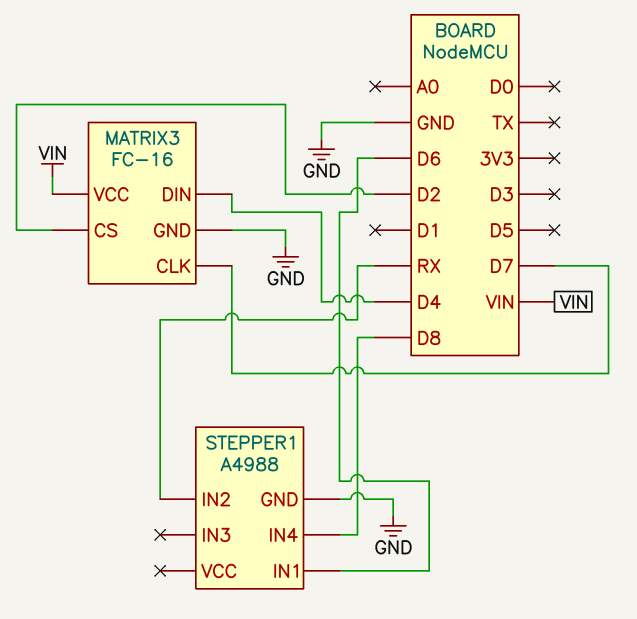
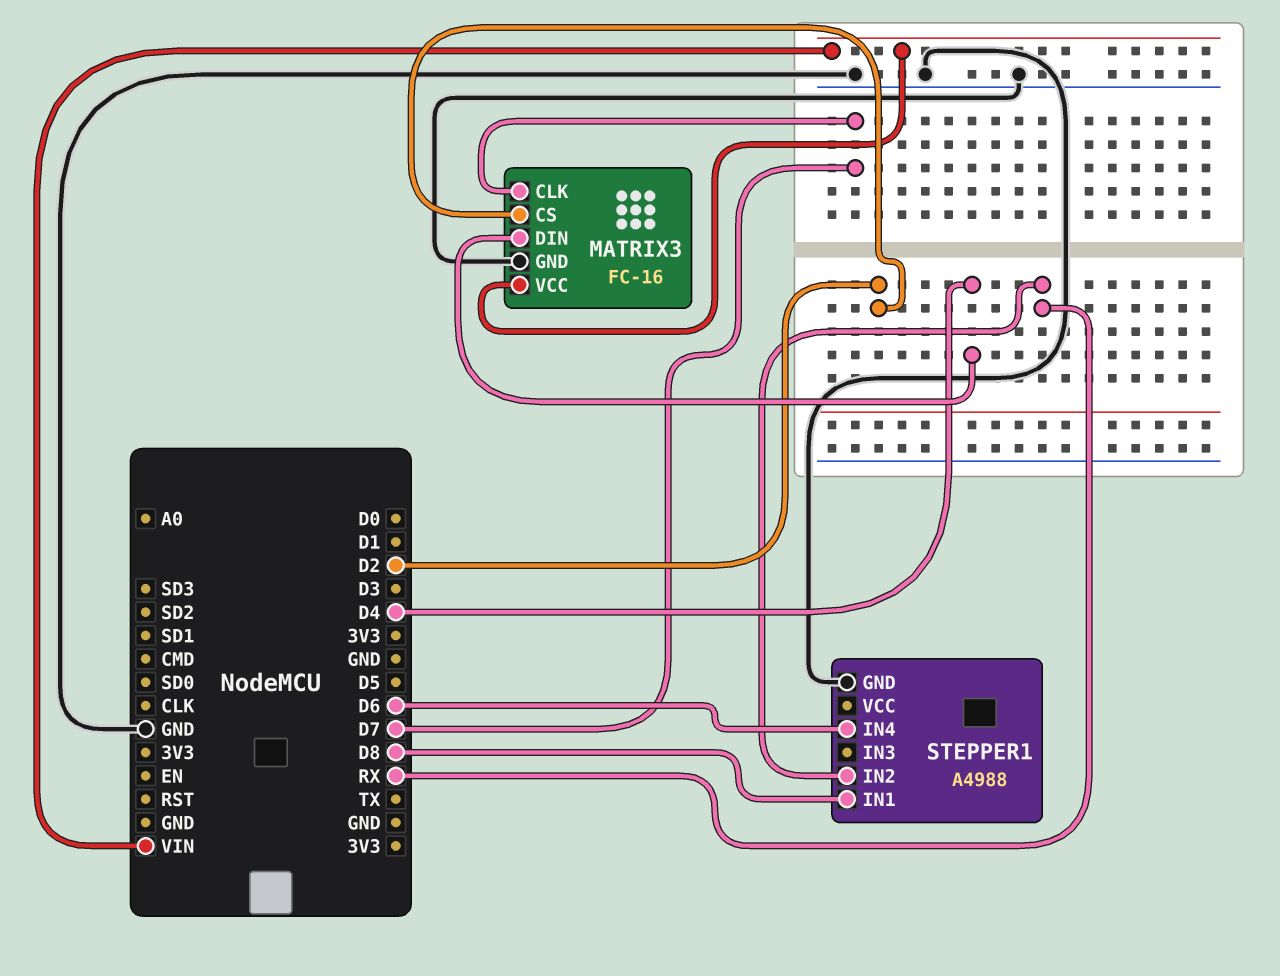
STEPPER1 pin IN1: D6 -> D8
STEPPER1 pin IN4: D8 -> D6

